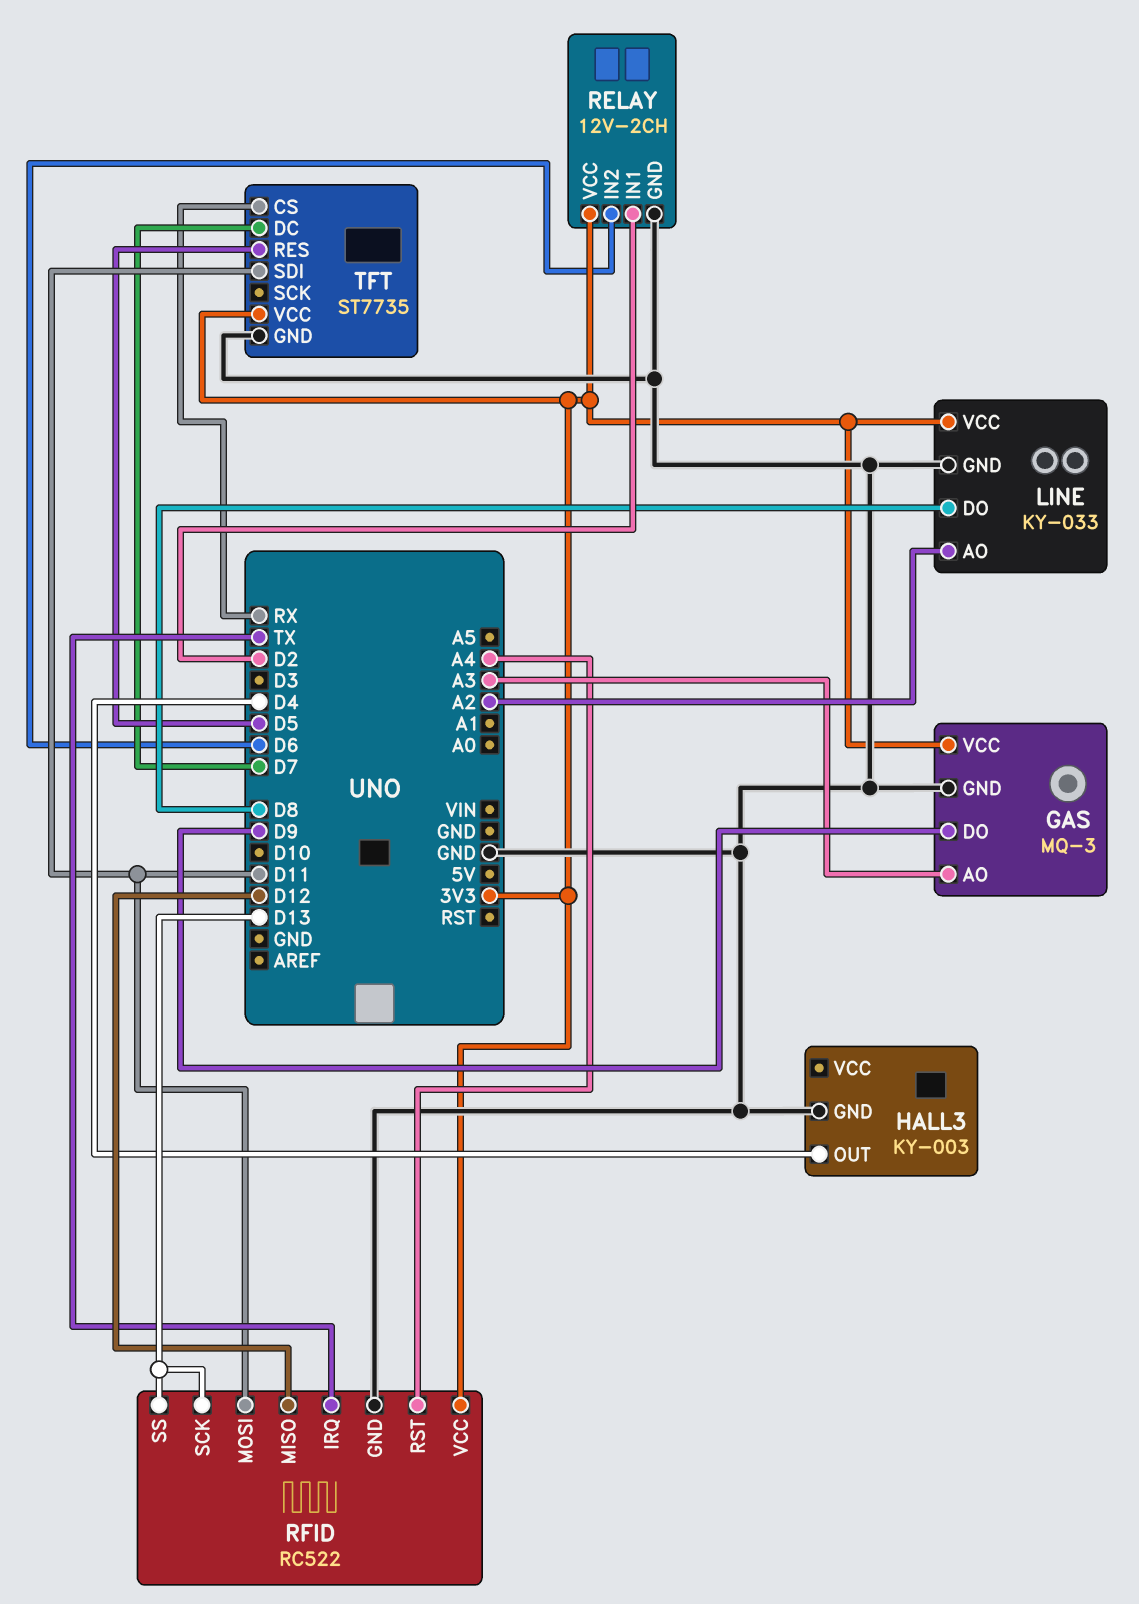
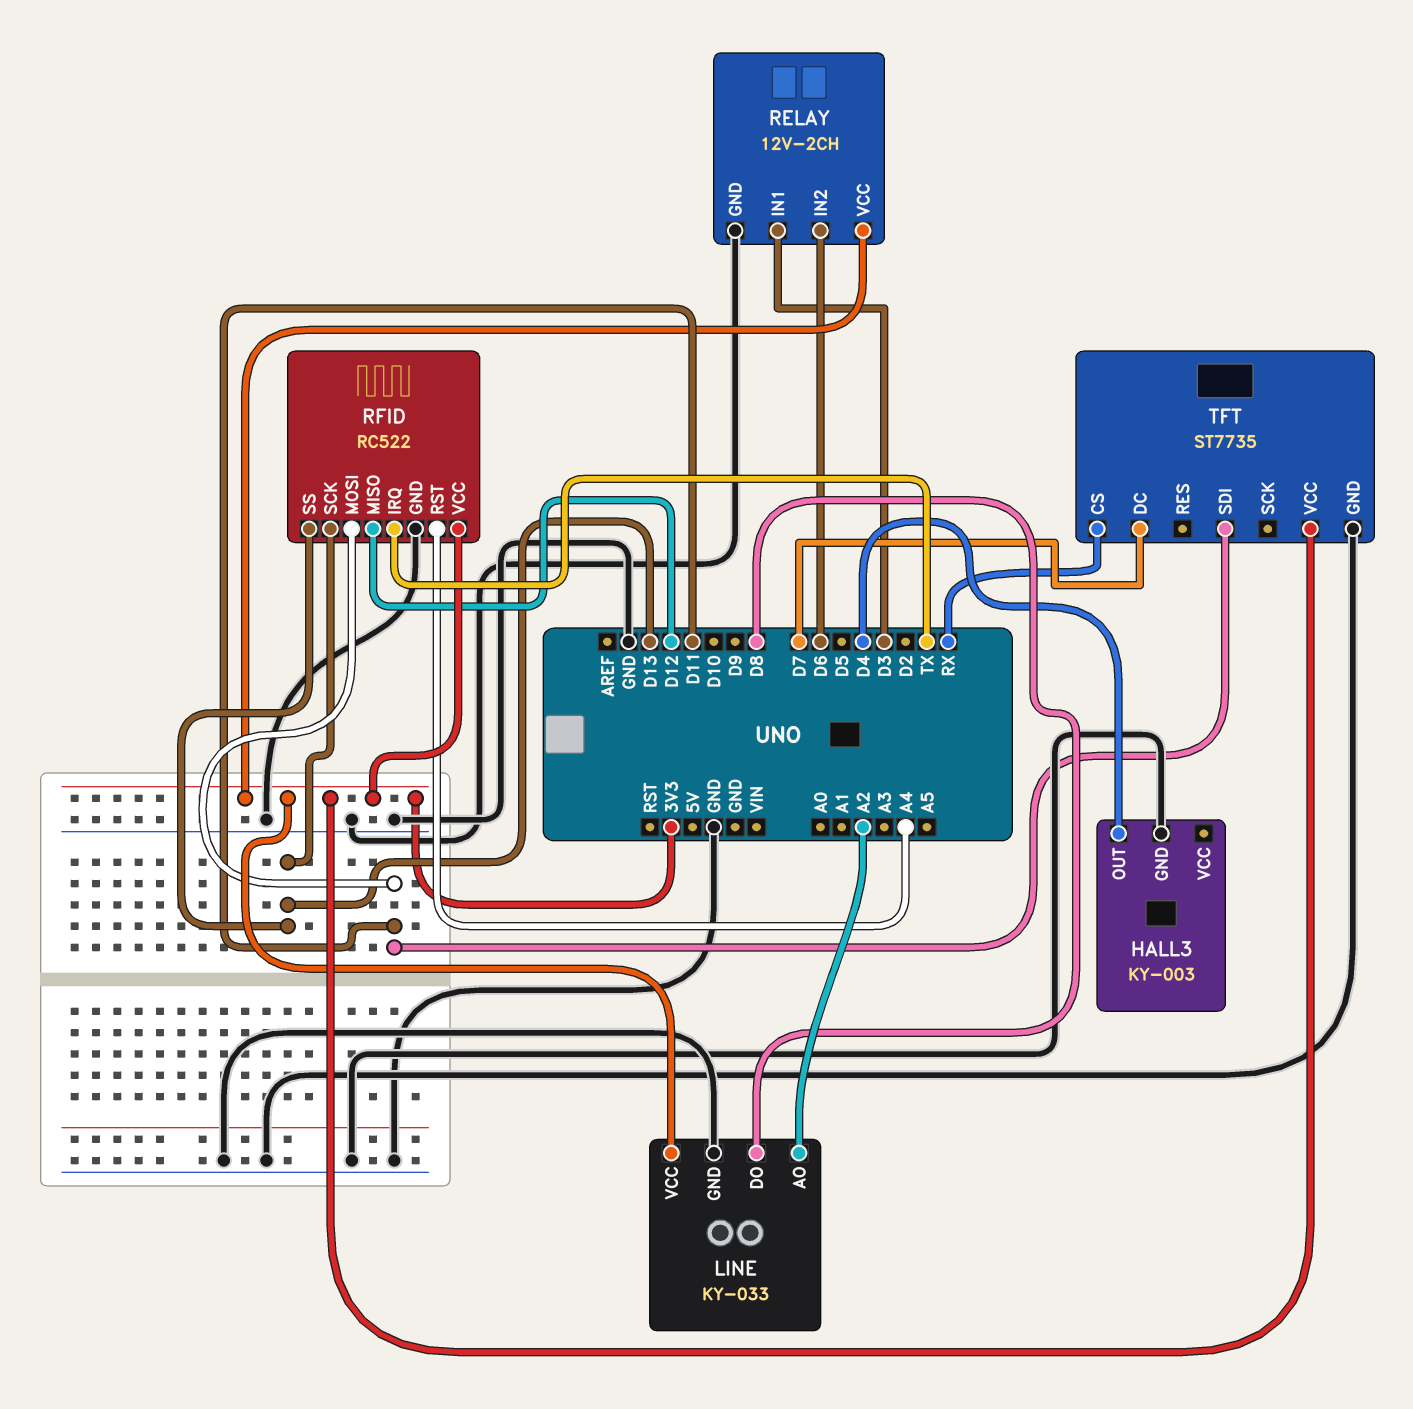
GAS: MQ-3 -> none
GAS pin AO: A3 -> none
GAS pin DO: D9 -> none
GAS pin GND: GND -> none
GAS pin VCC: 3V3 -> none
RELAY pin IN1: D2 -> D3
TFT pin RES: D5 -> none

